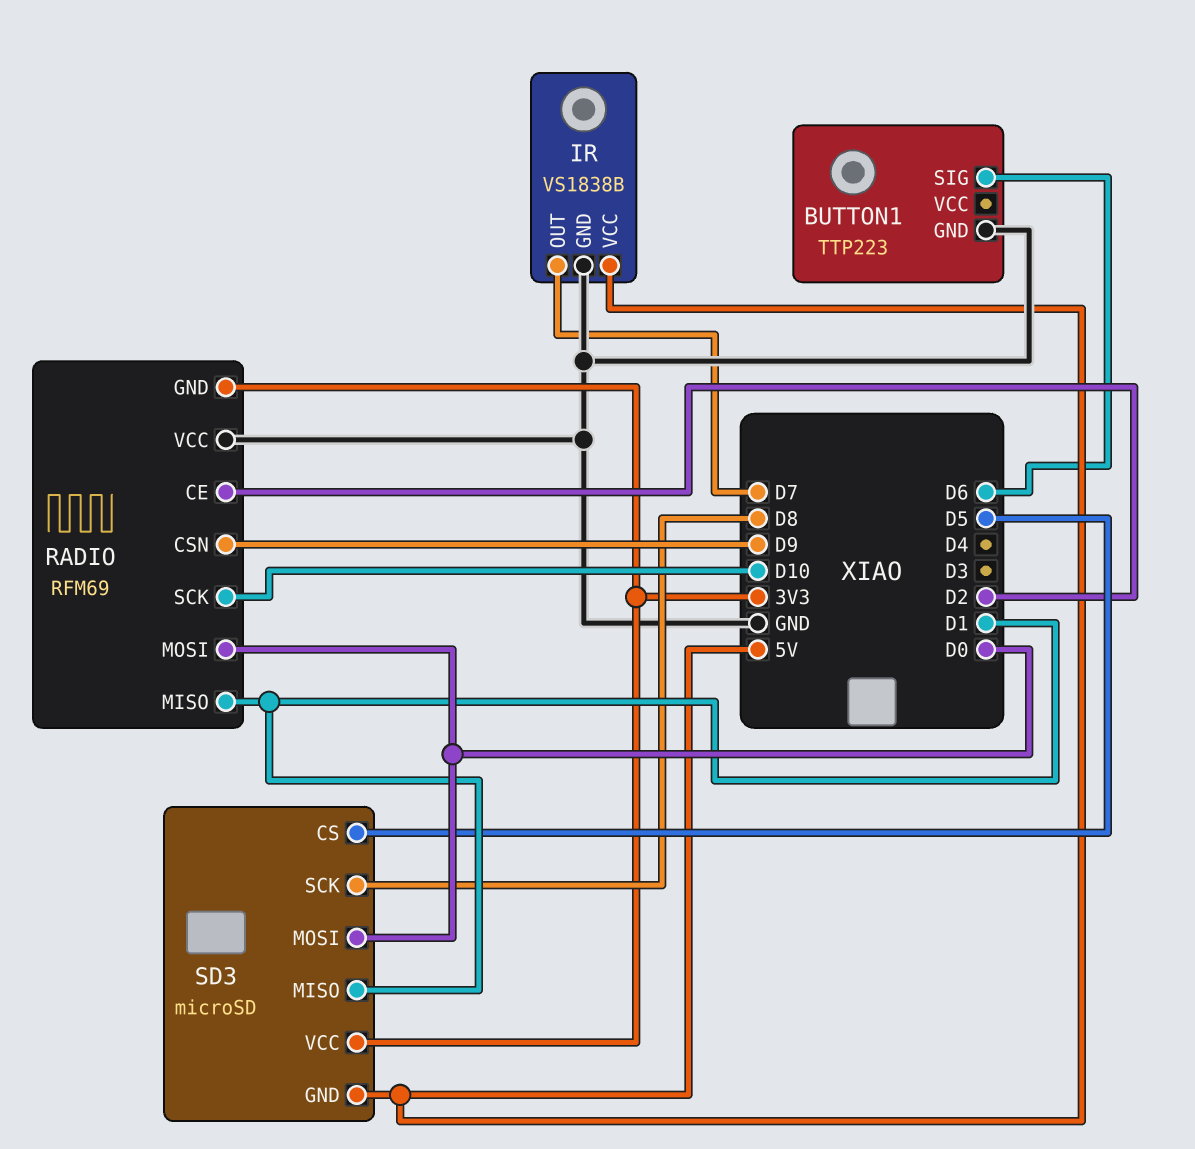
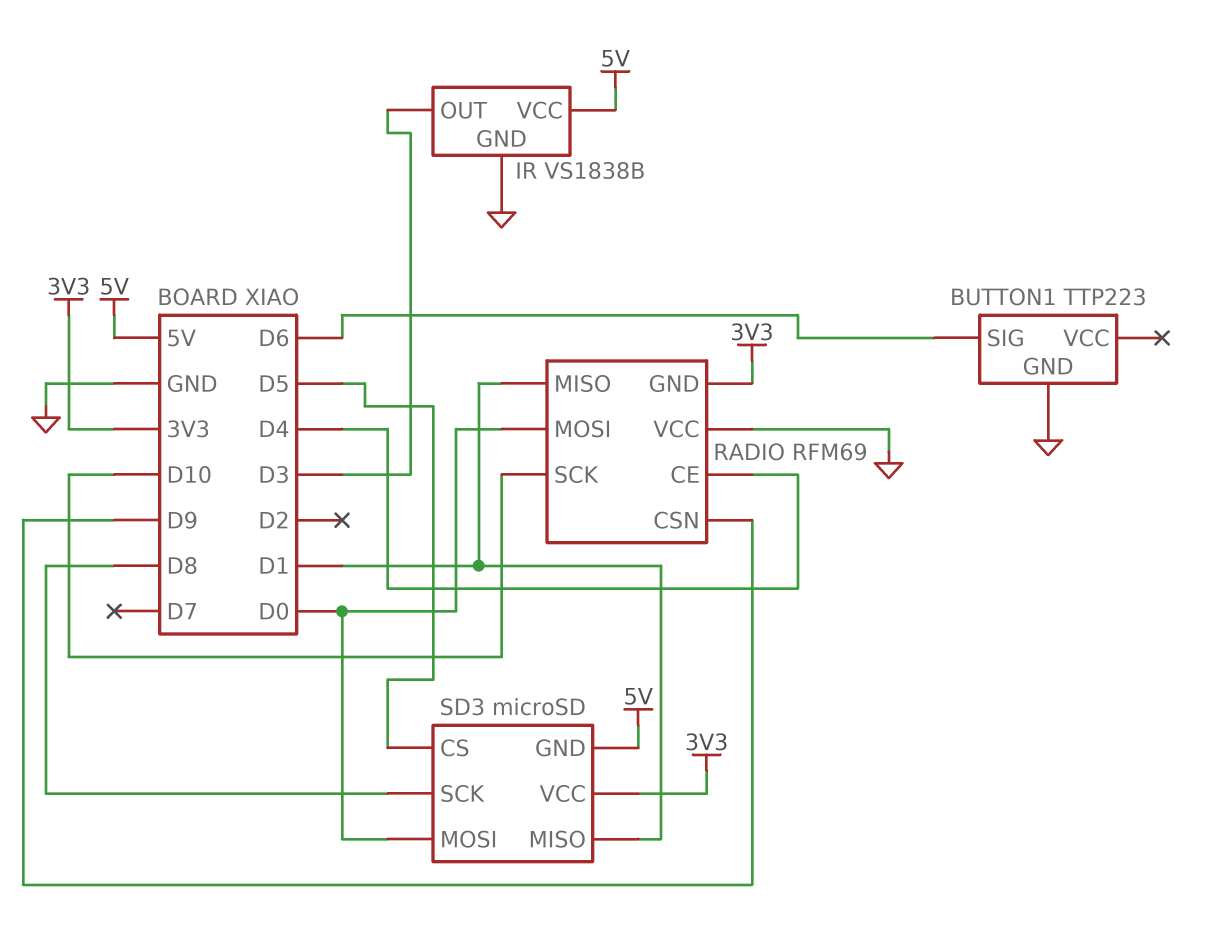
IR pin OUT: D7 -> D3
RADIO pin CE: D2 -> D4

